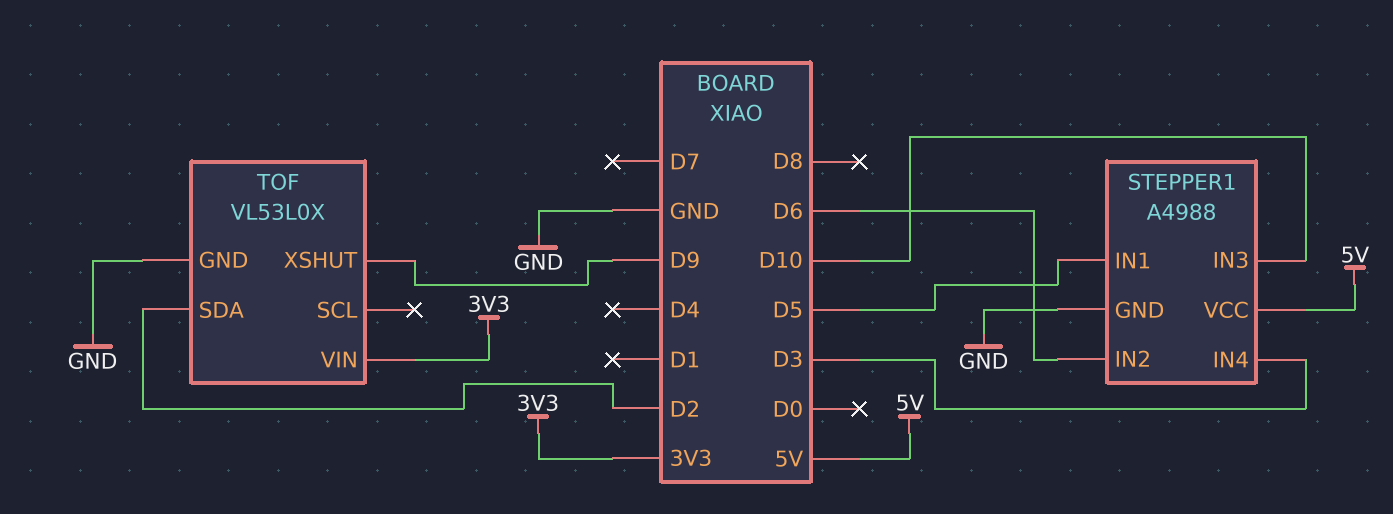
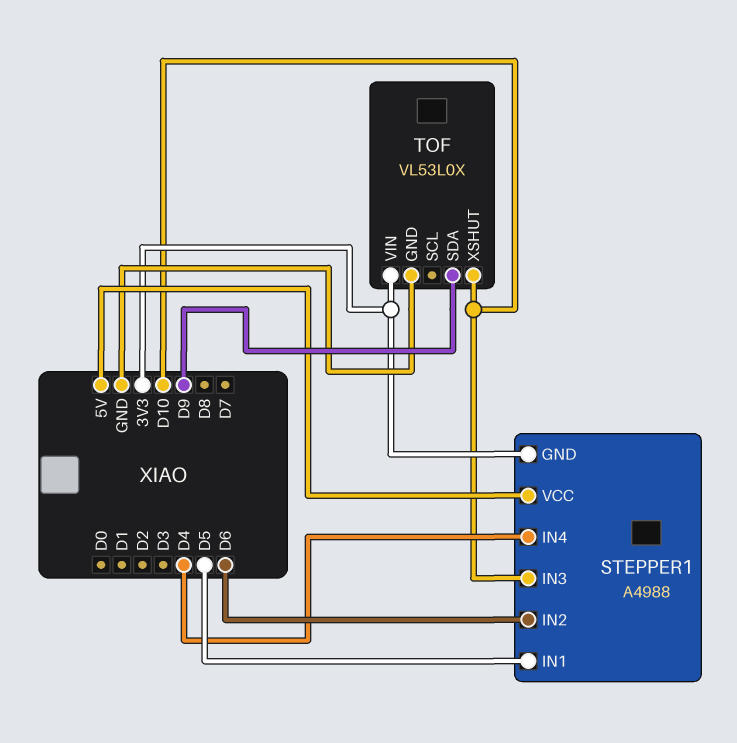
STEPPER1 pin GND: GND -> 3V3
STEPPER1 pin IN4: D3 -> D4
TOF pin SDA: D2 -> D9
TOF pin XSHUT: D9 -> D10

